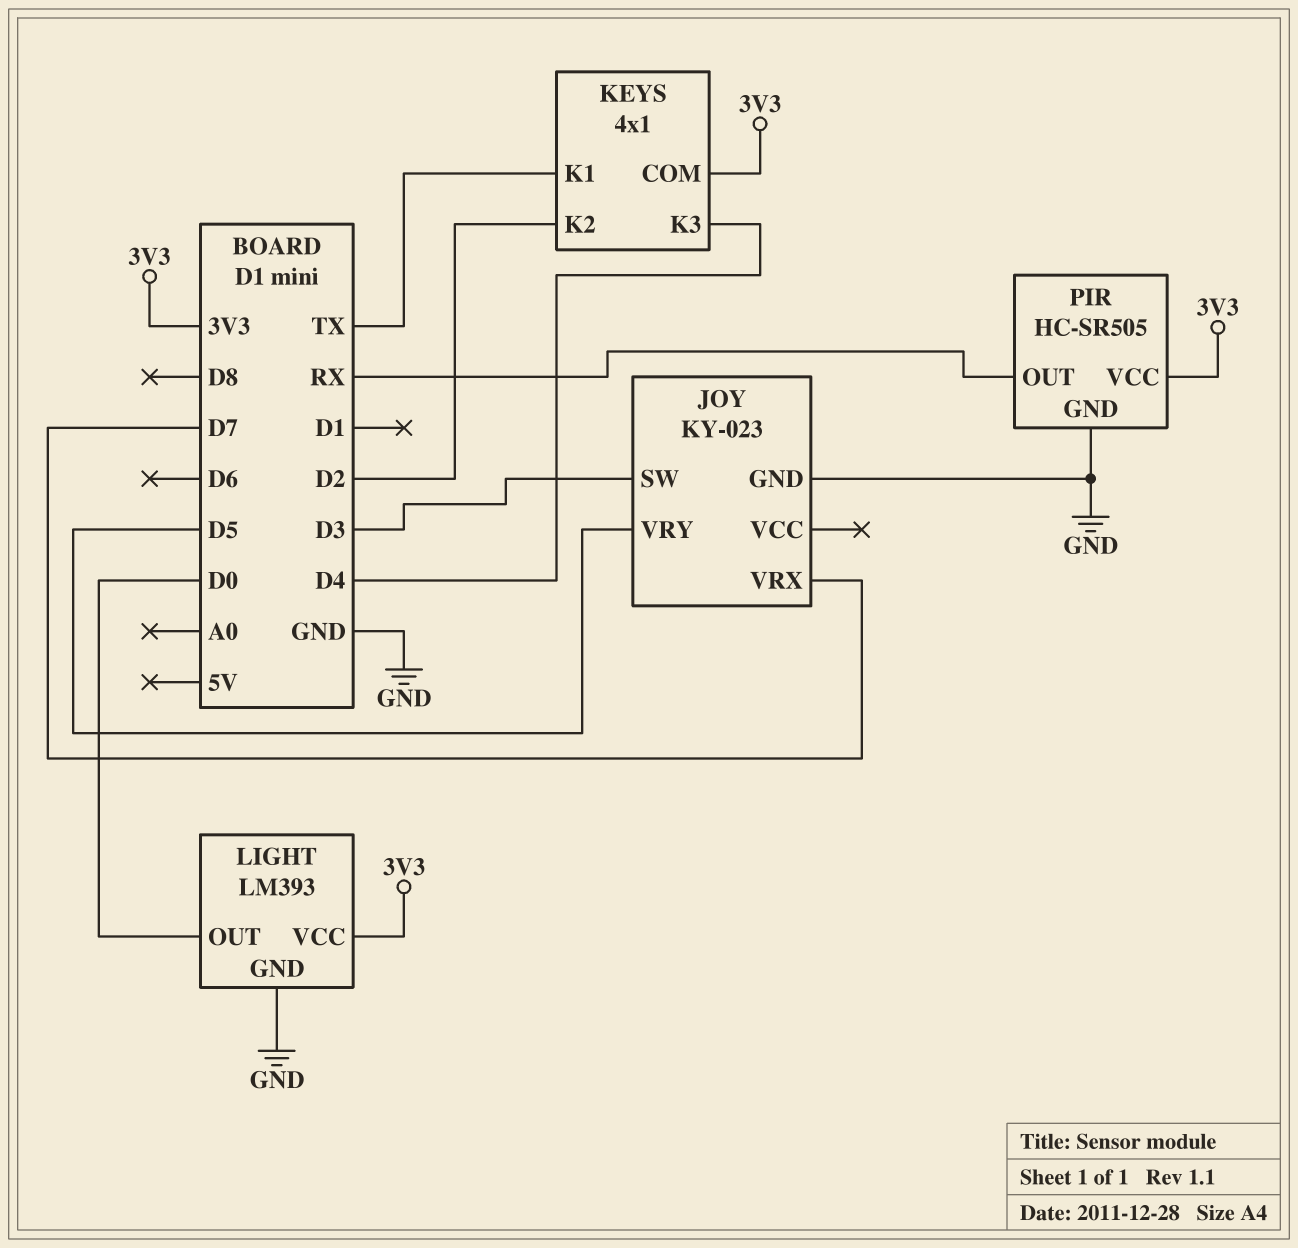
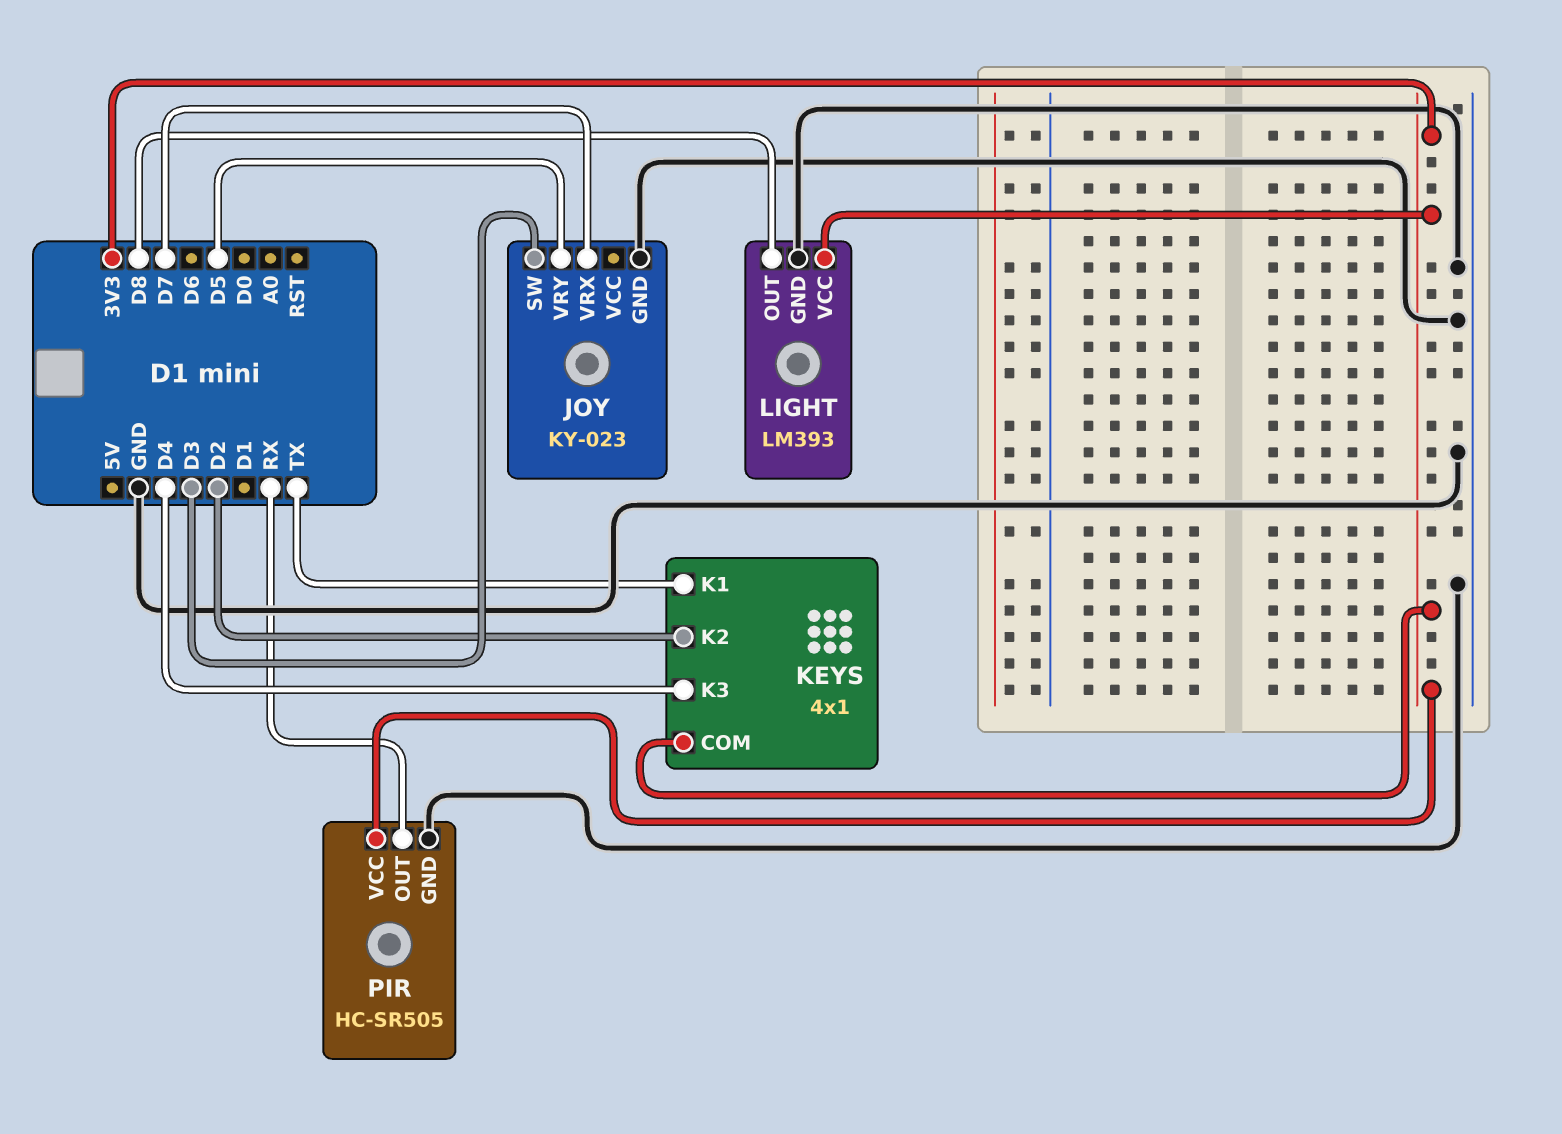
LIGHT pin OUT: D0 -> D8

